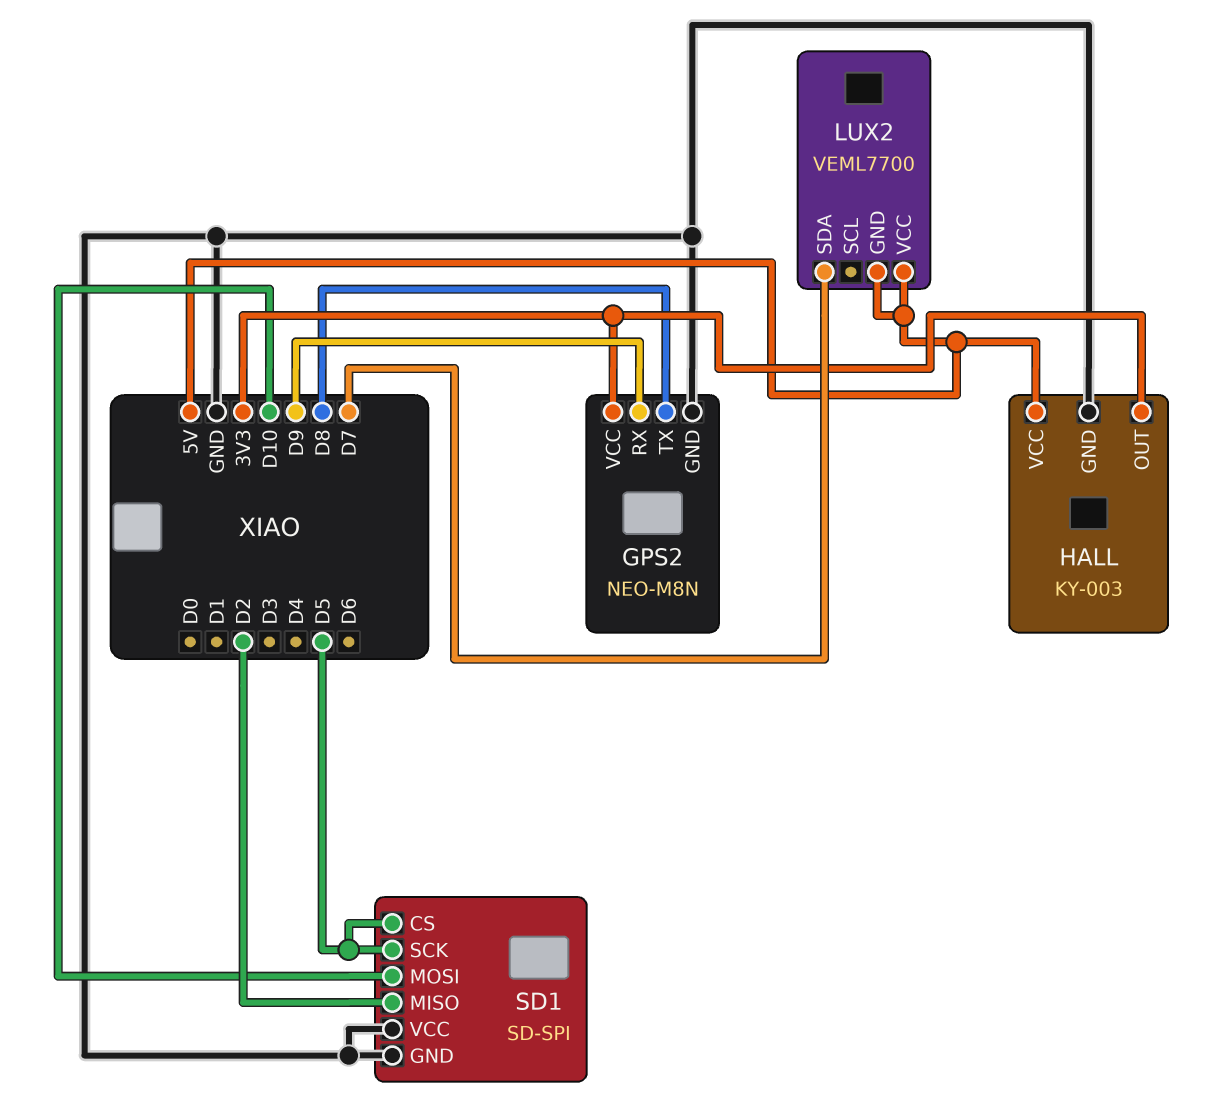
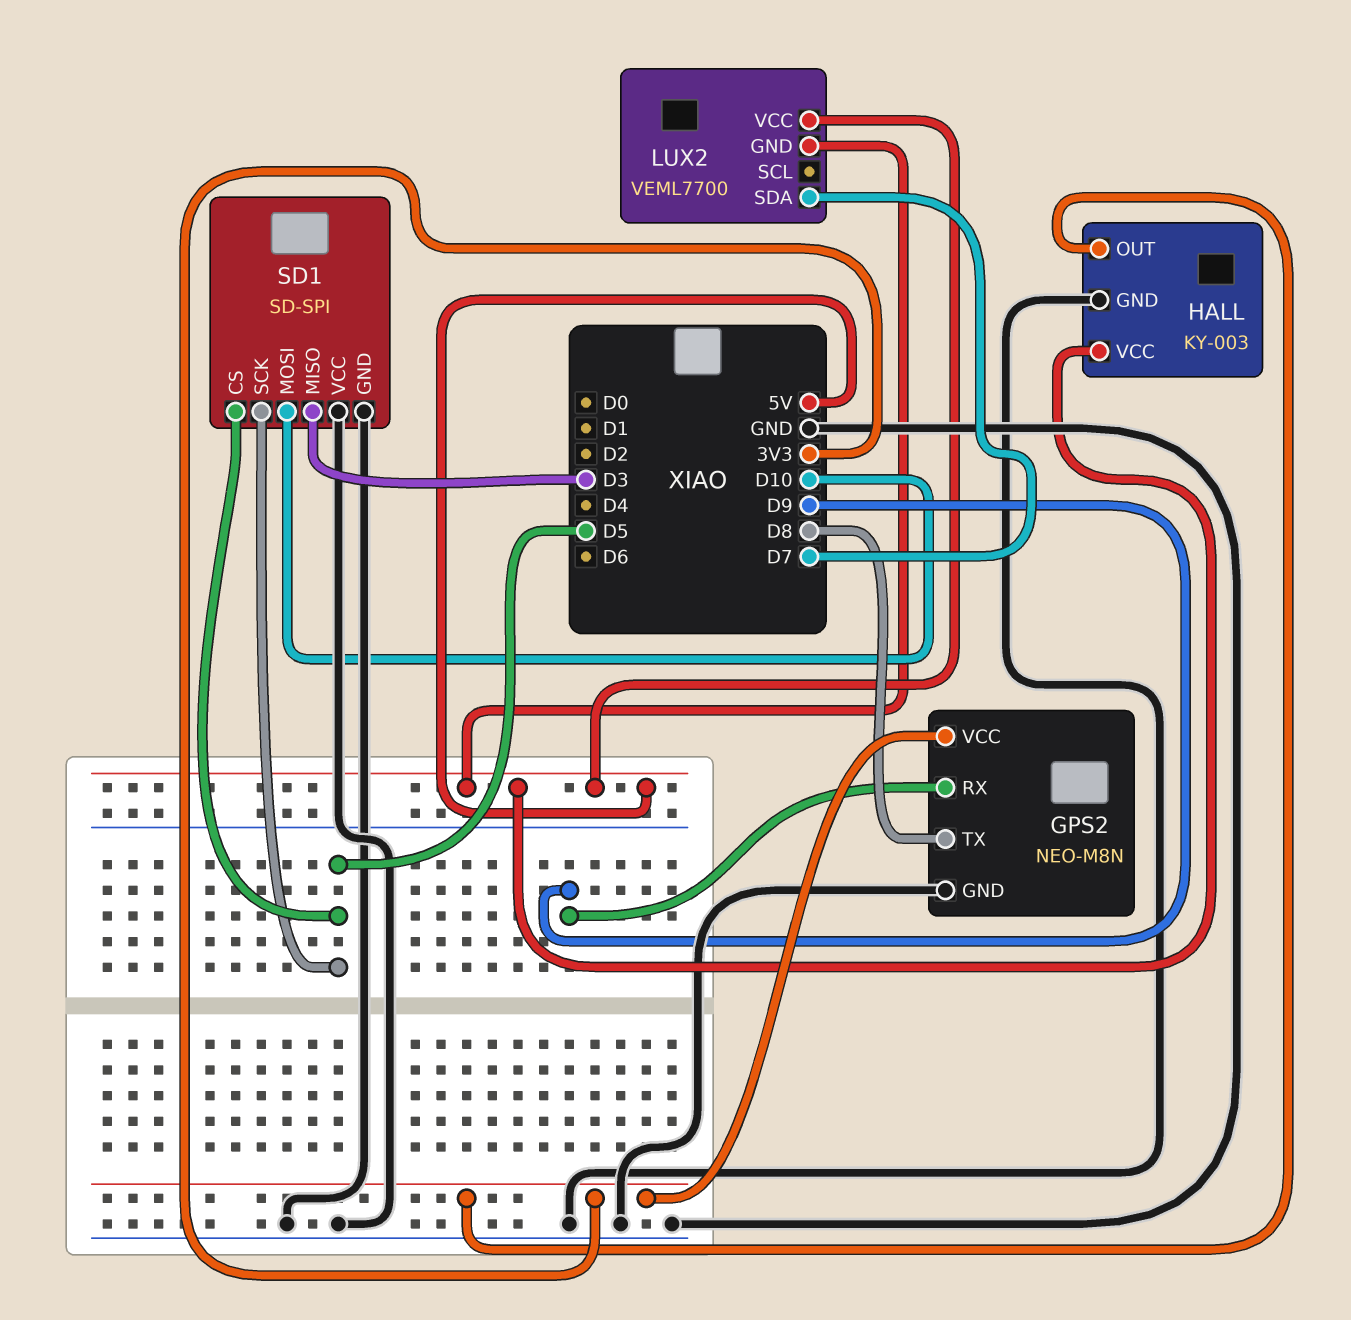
SD1 pin MISO: D2 -> D3

